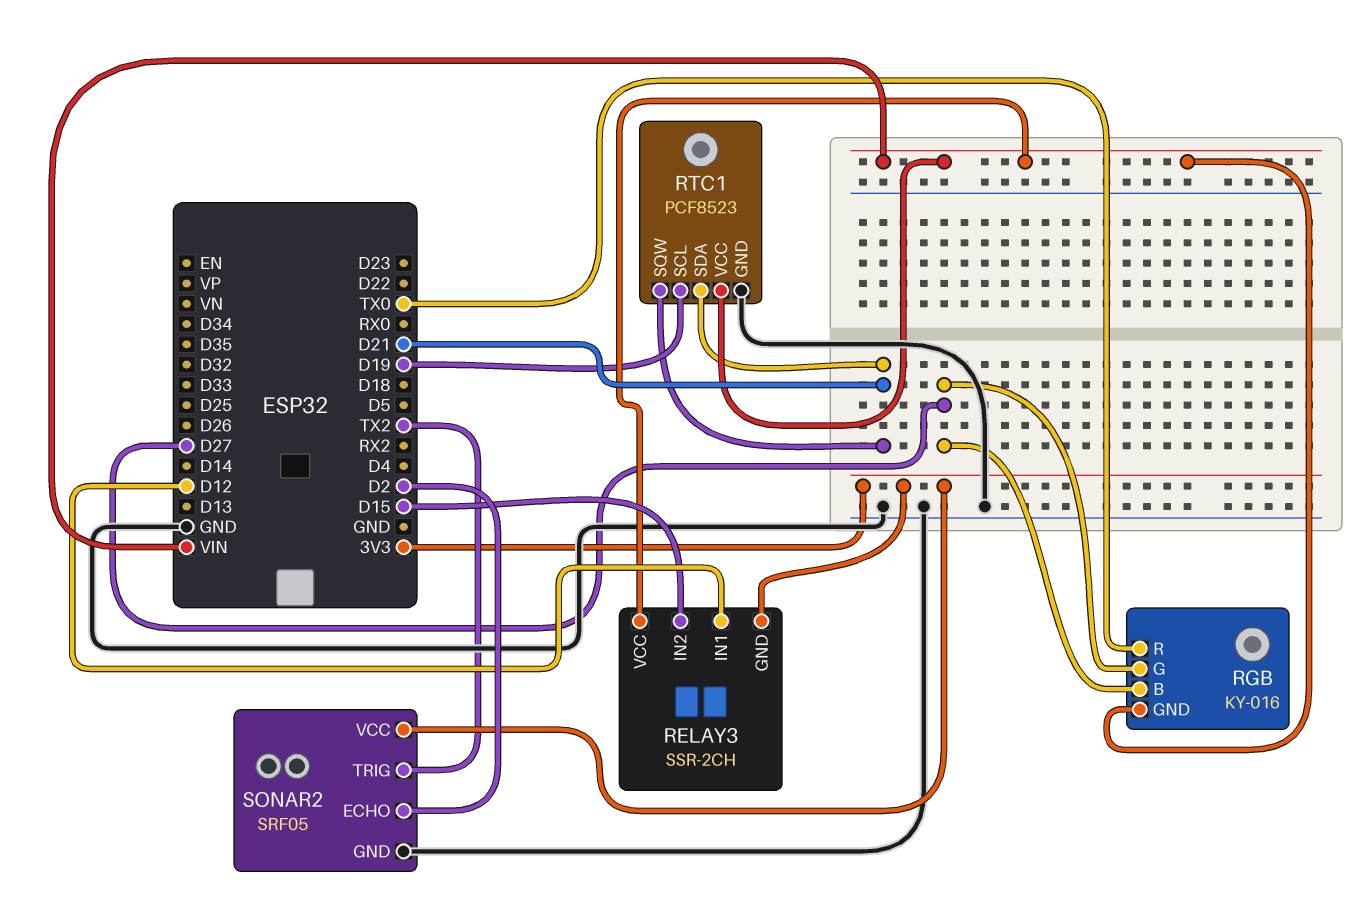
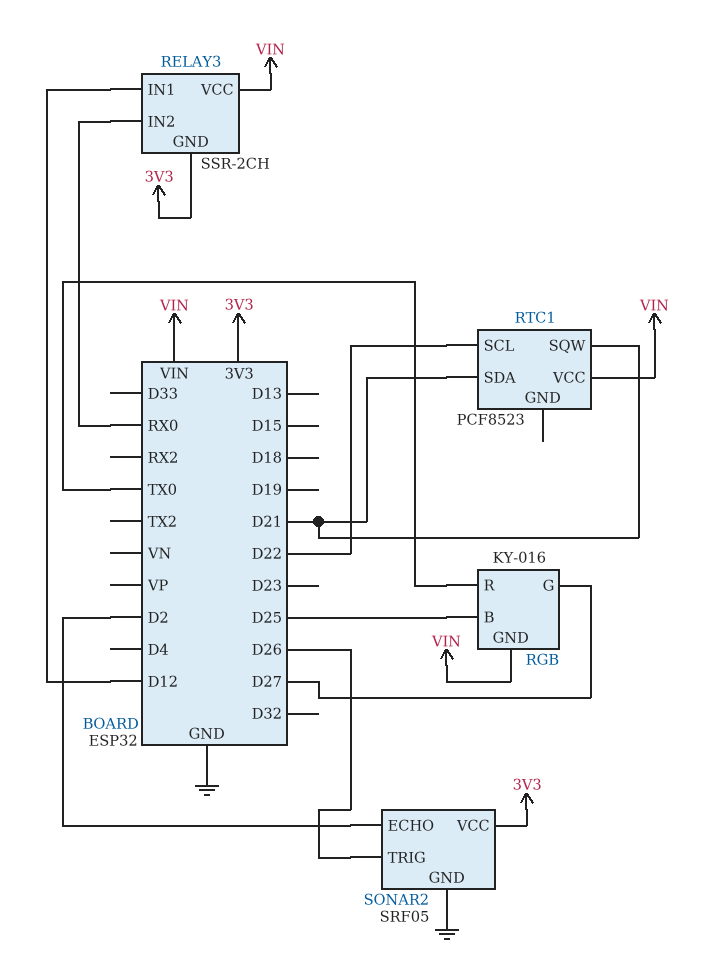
RELAY3 pin IN2: D15 -> RX0
RGB pin B: D27 -> D25
RTC1 pin GND: GND -> none
RTC1 pin SCL: D19 -> D22
SONAR2 pin TRIG: TX2 -> D26

